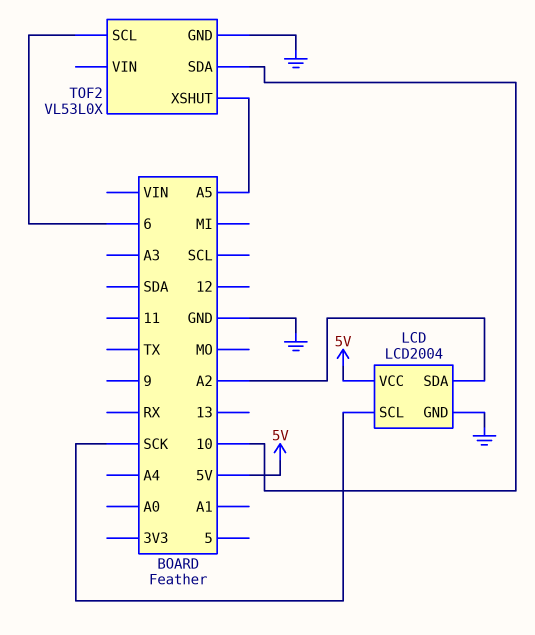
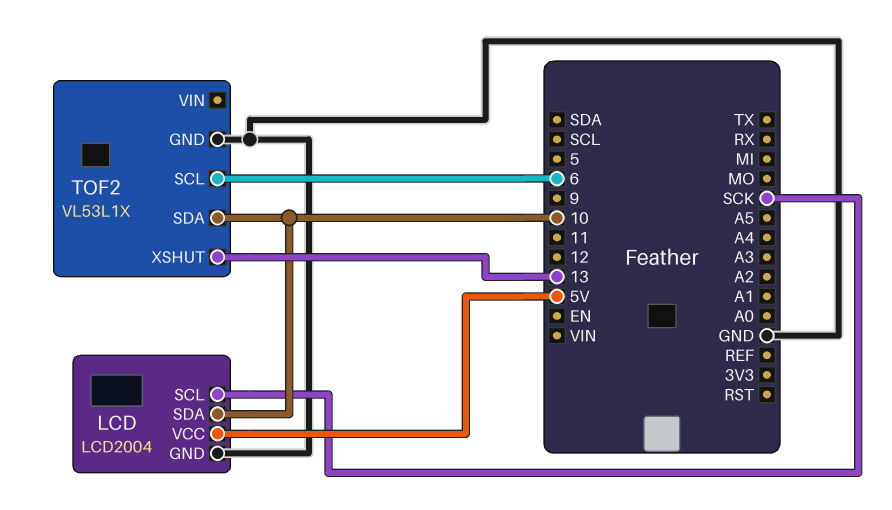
LCD pin SDA: A2 -> 10
TOF2: VL53L0X -> VL53L1X
TOF2 pin XSHUT: A5 -> 13

